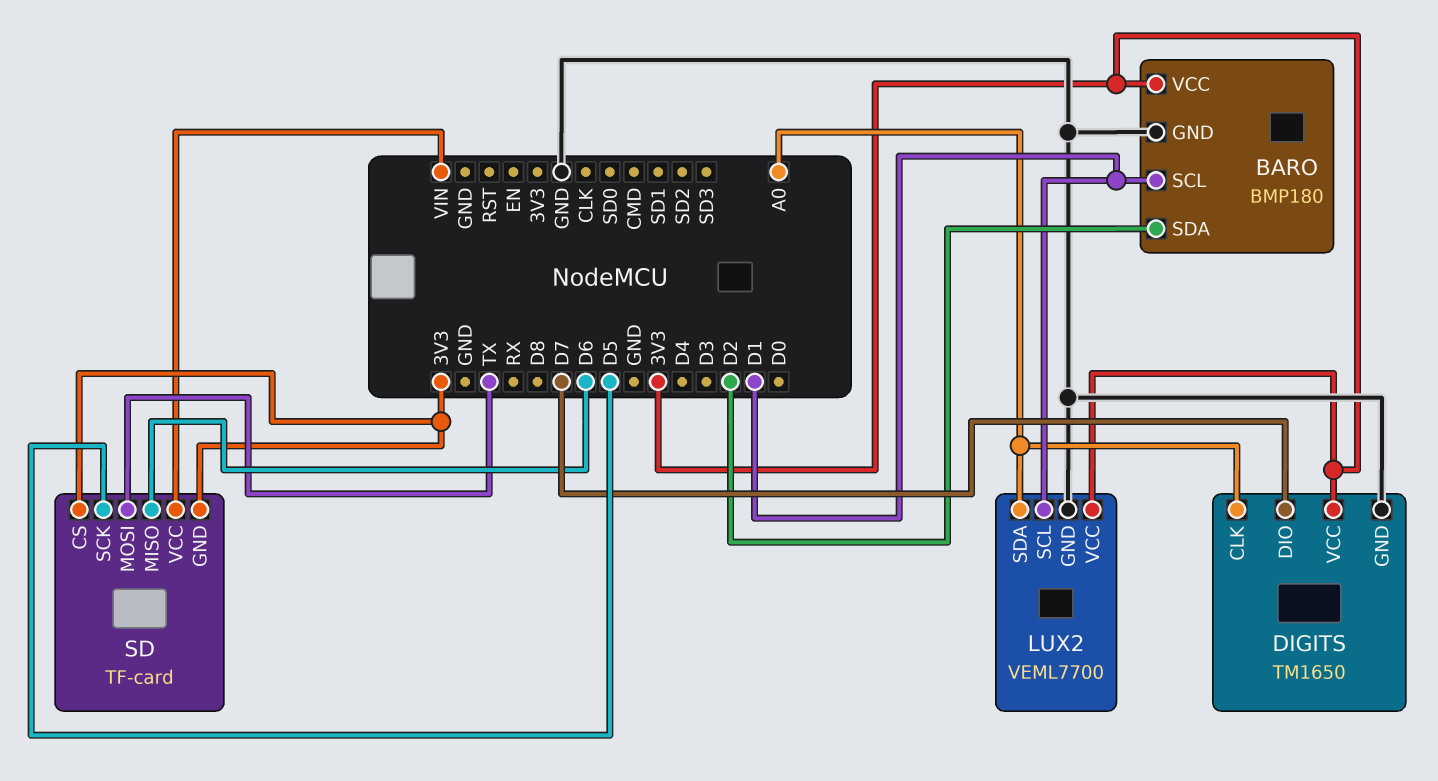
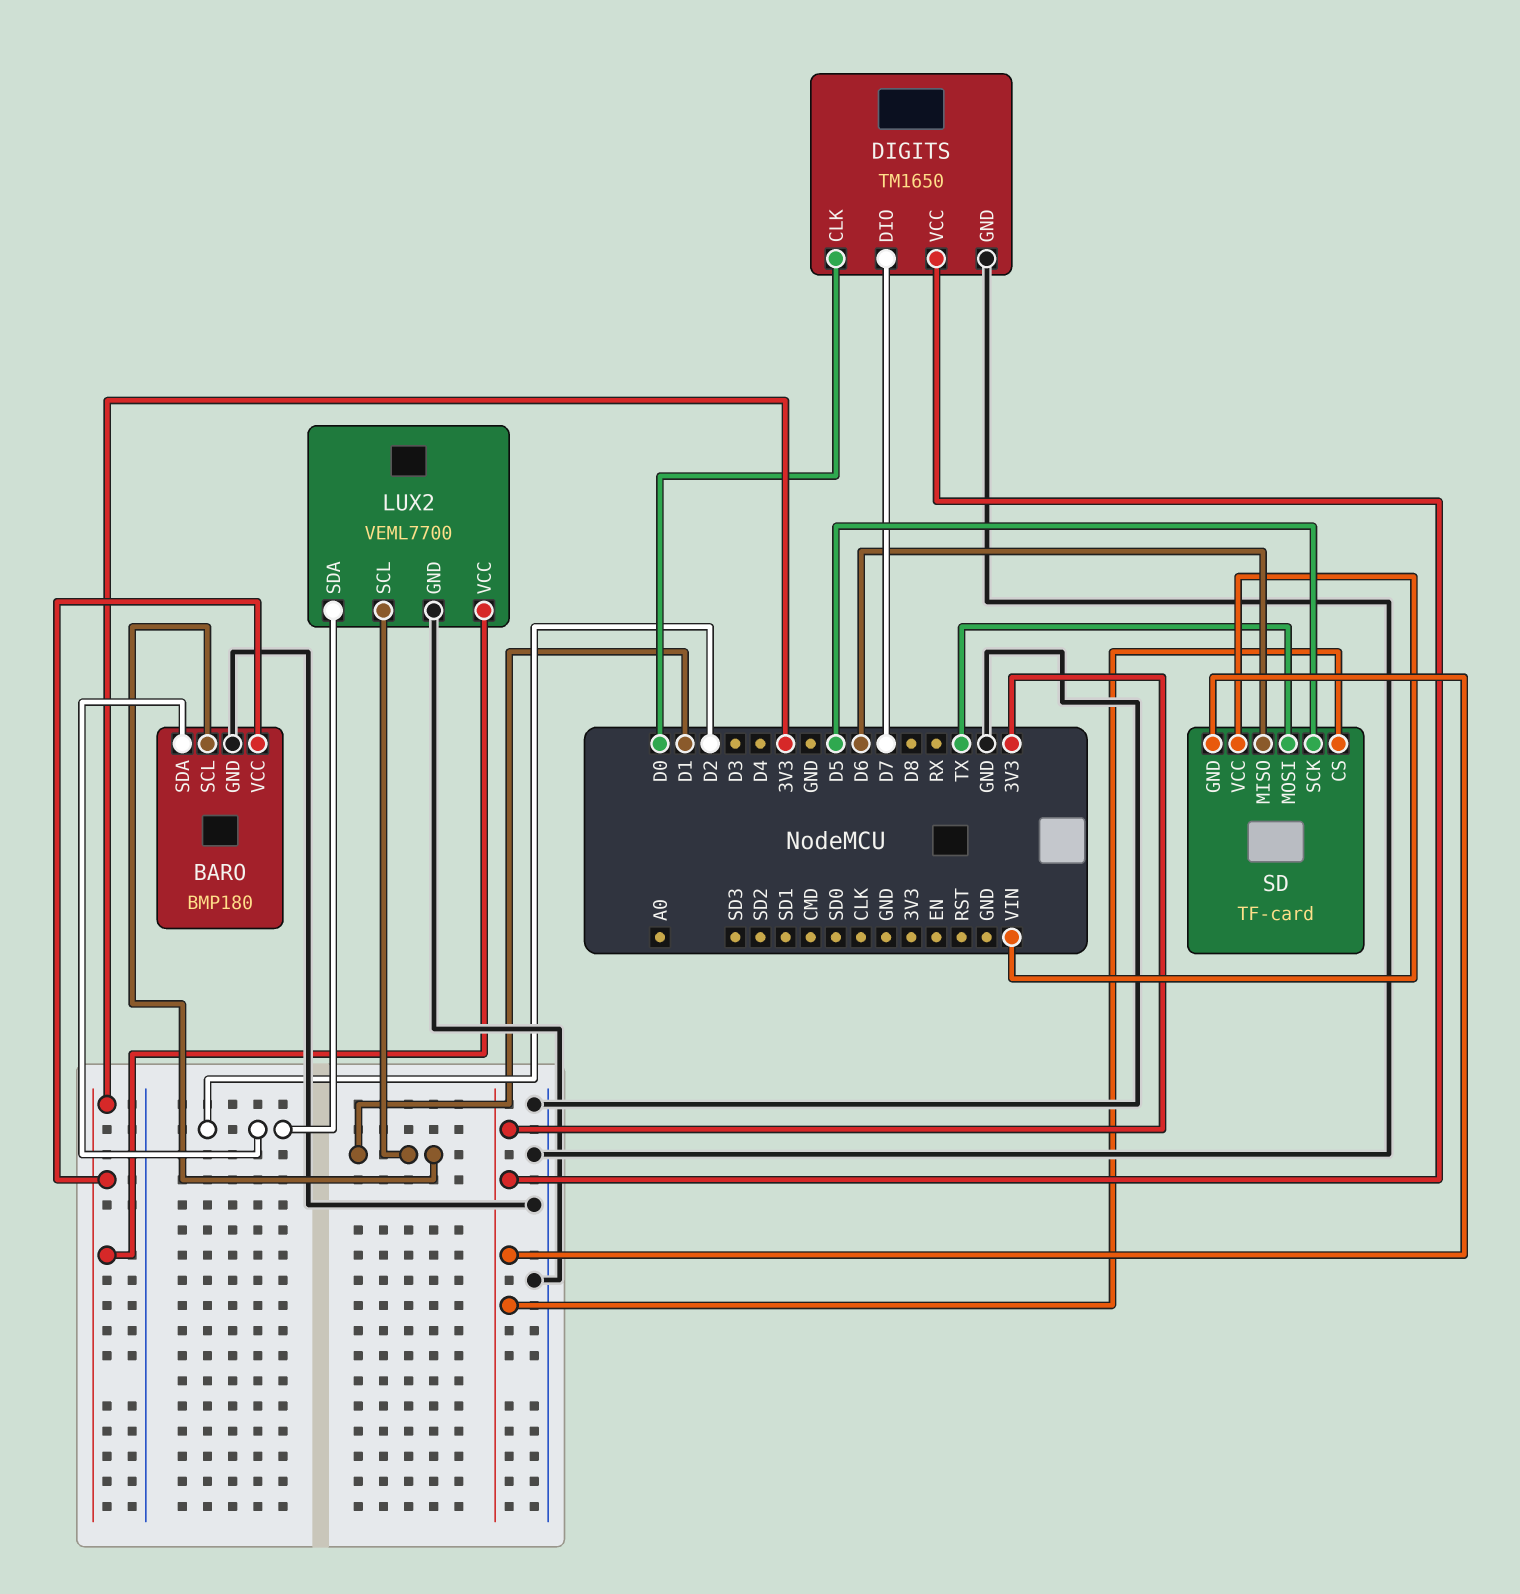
DIGITS pin CLK: A0 -> D0
LUX2 pin SDA: A0 -> D2

